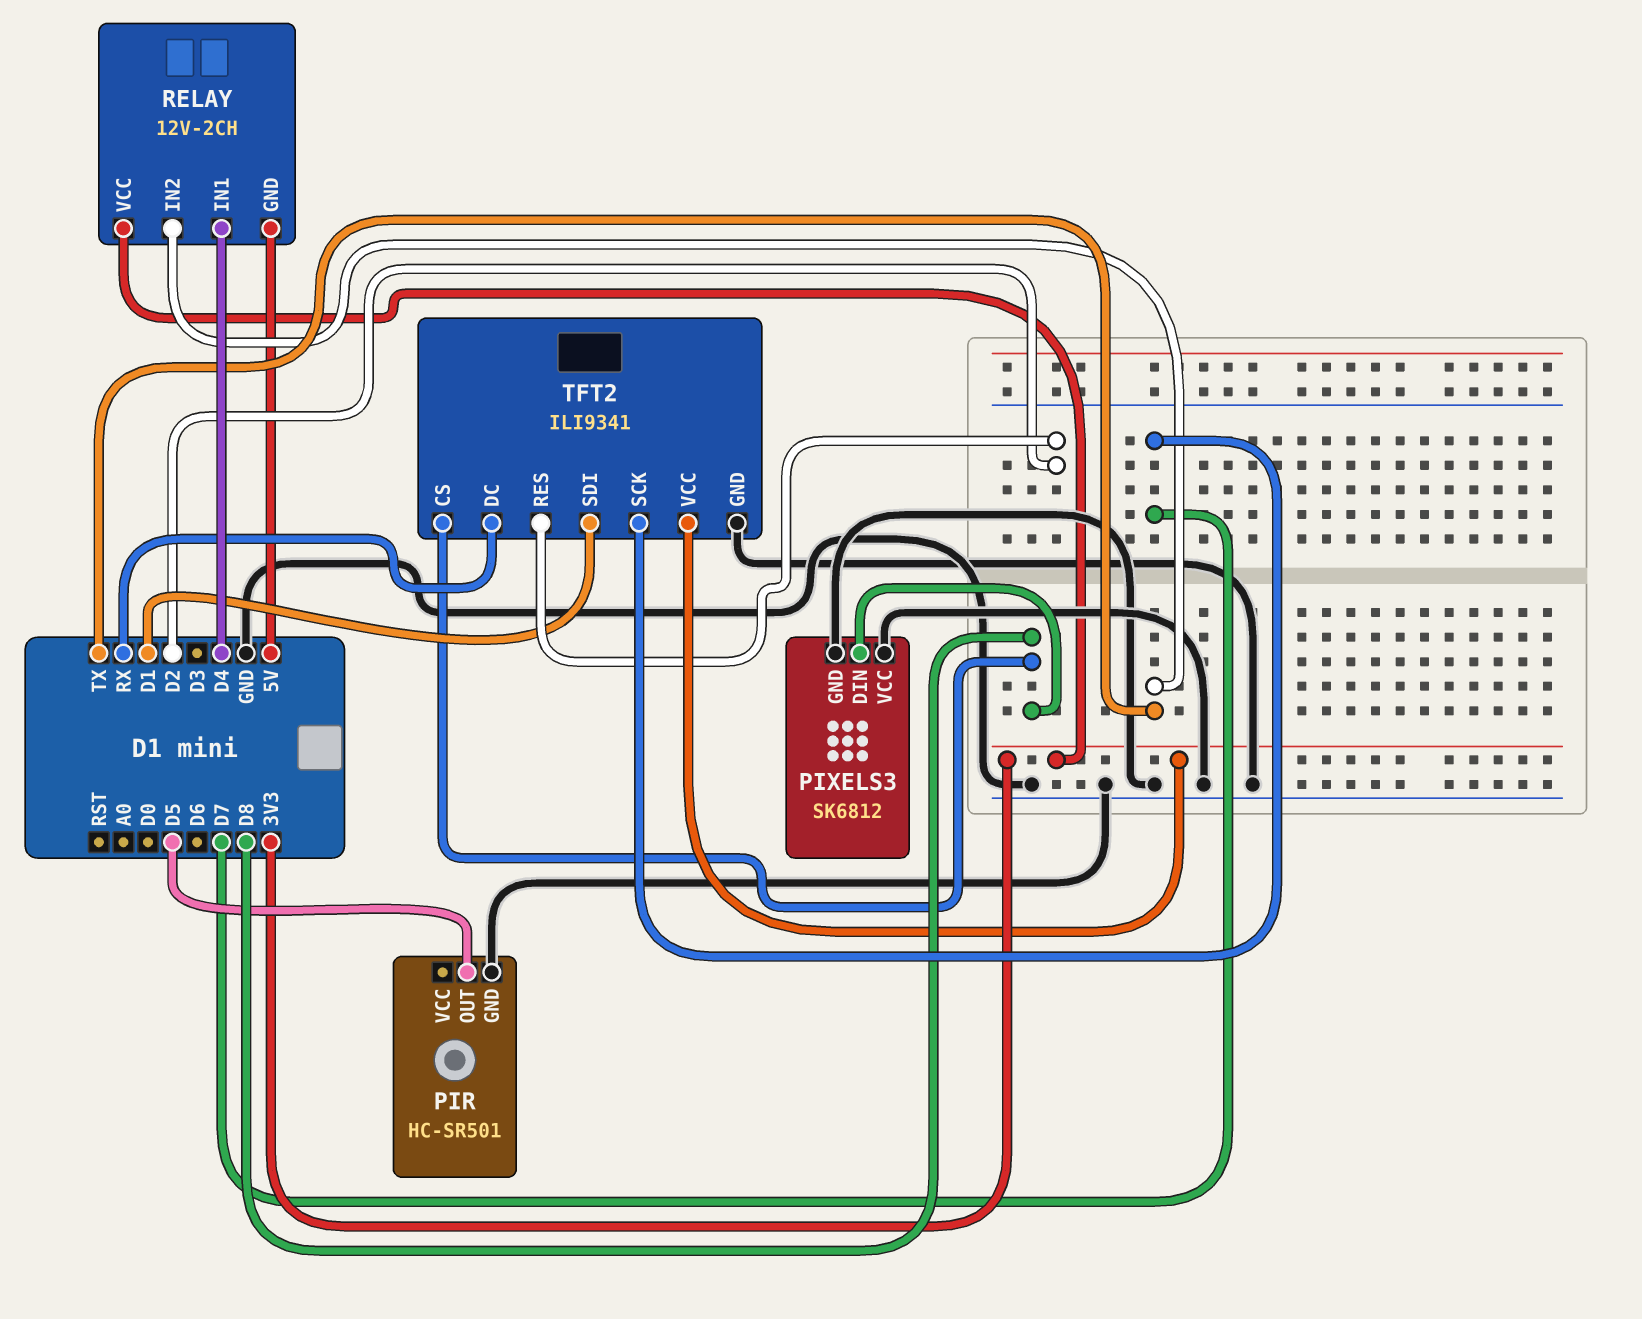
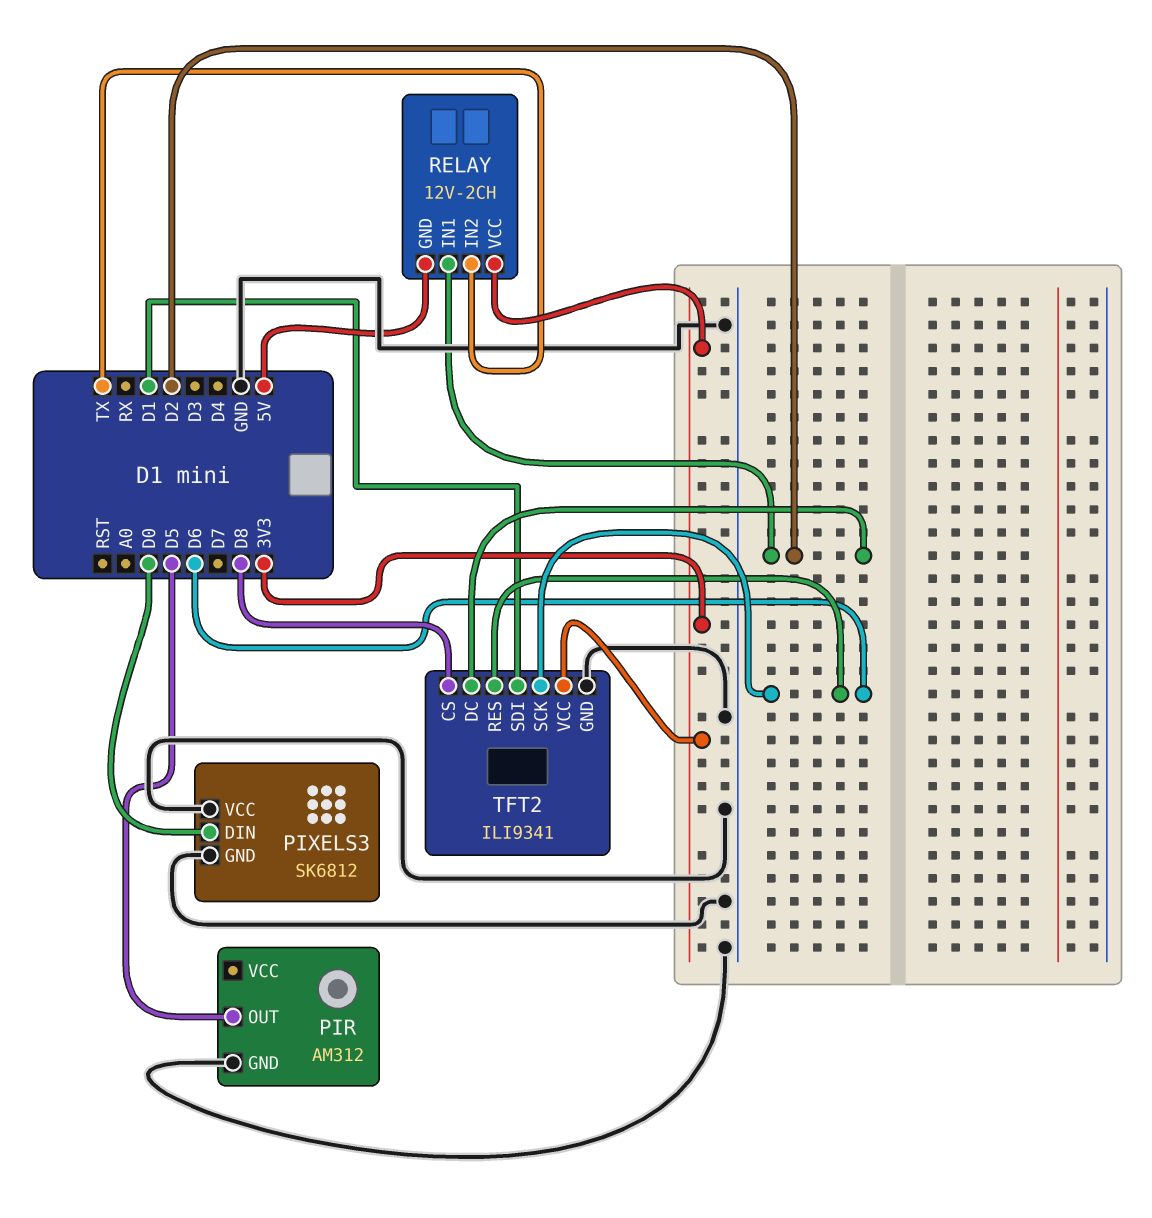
PIR: HC-SR501 -> AM312
PIXELS3 pin DIN: D8 -> D0
RELAY pin IN1: D4 -> D2
TFT2 pin DC: RX -> D2
TFT2 pin RES: D2 -> D6
TFT2 pin SCK: D7 -> D6

